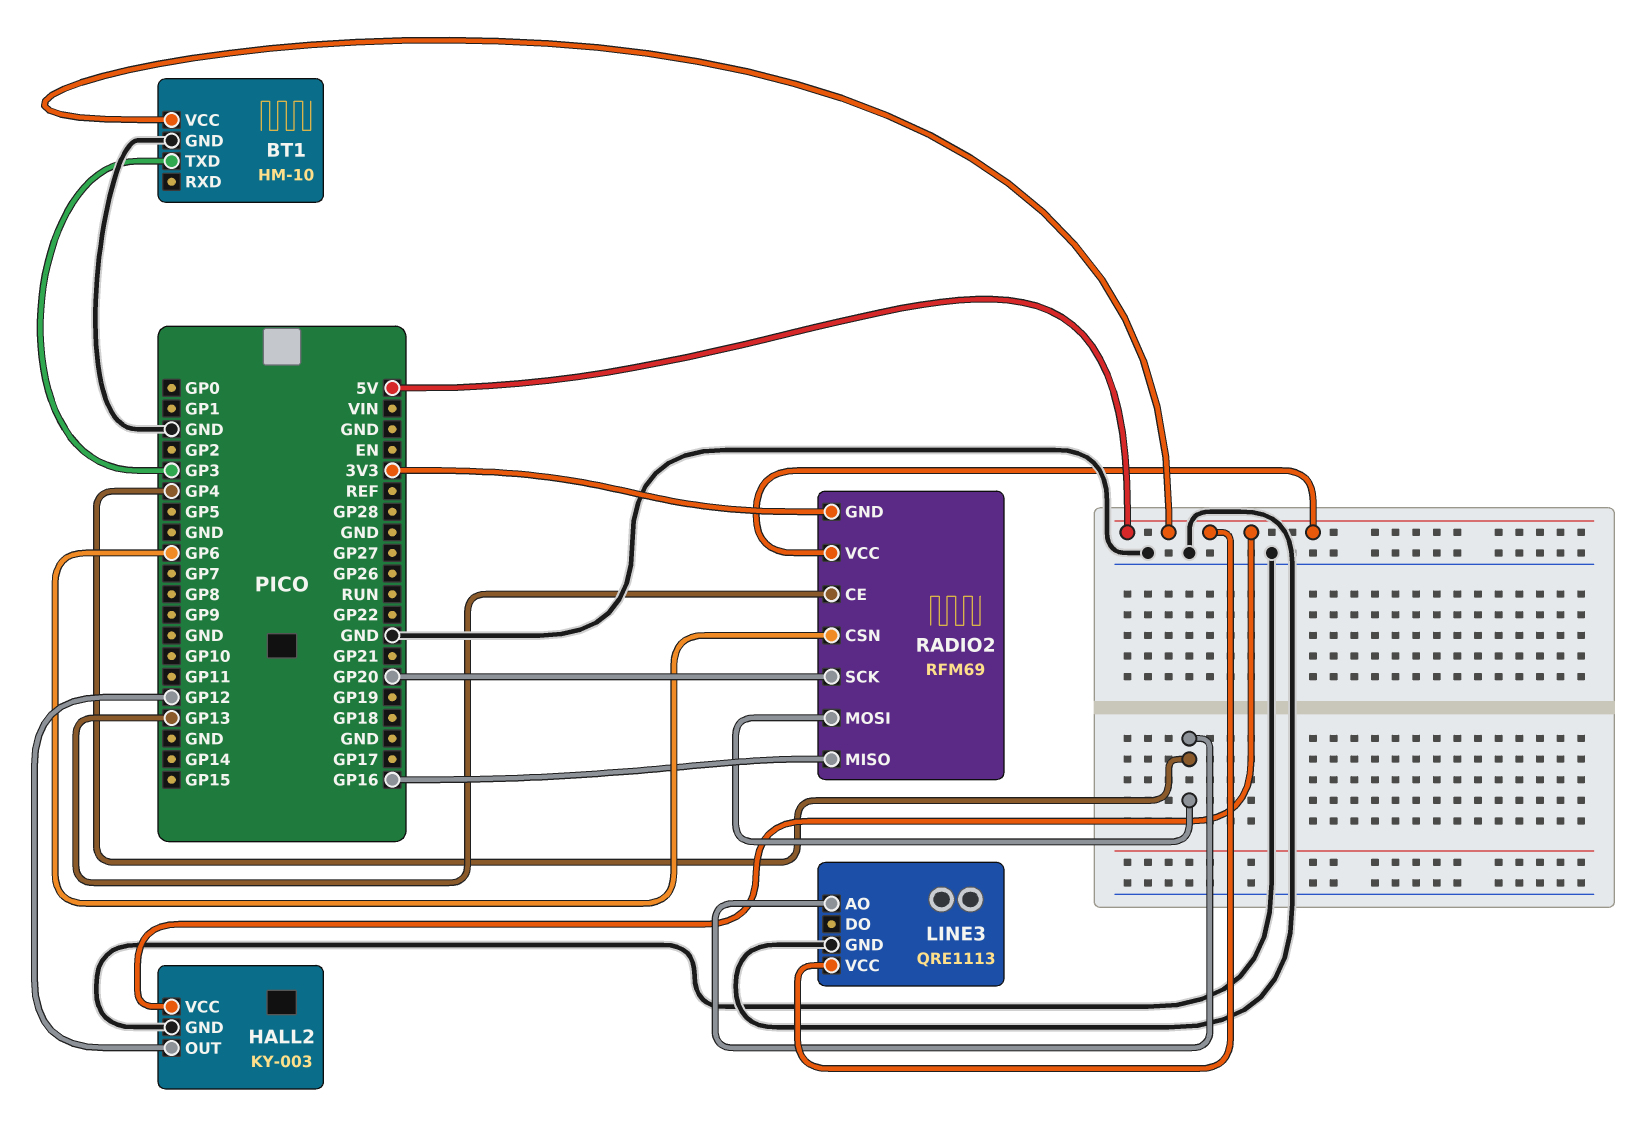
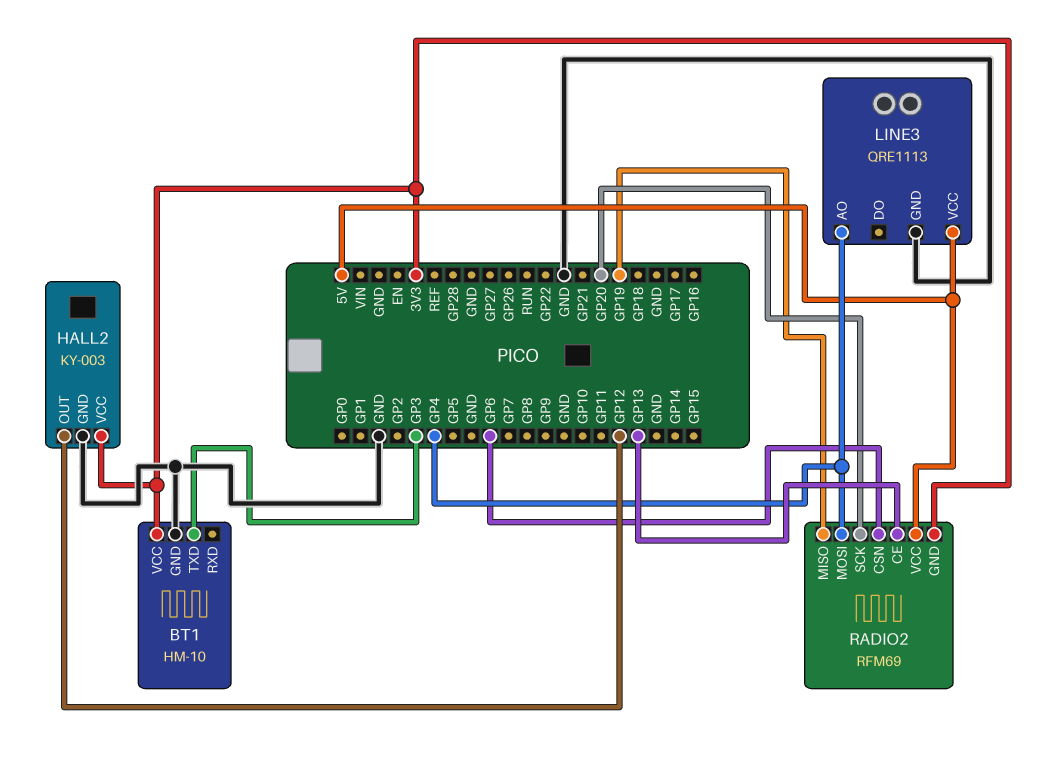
BT1 pin VCC: 5V -> 3V3
HALL2 pin VCC: 5V -> 3V3
RADIO2 pin MISO: GP16 -> GP19

